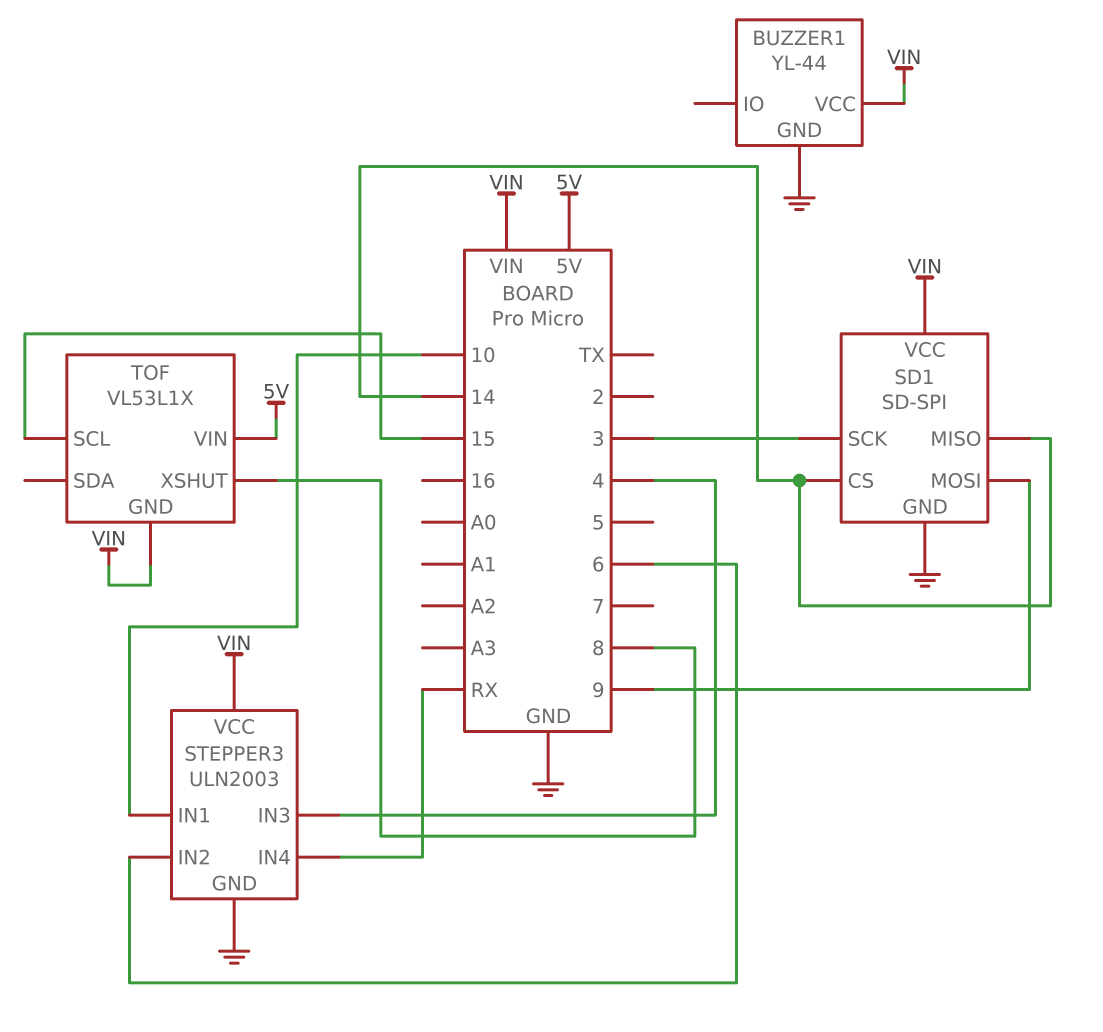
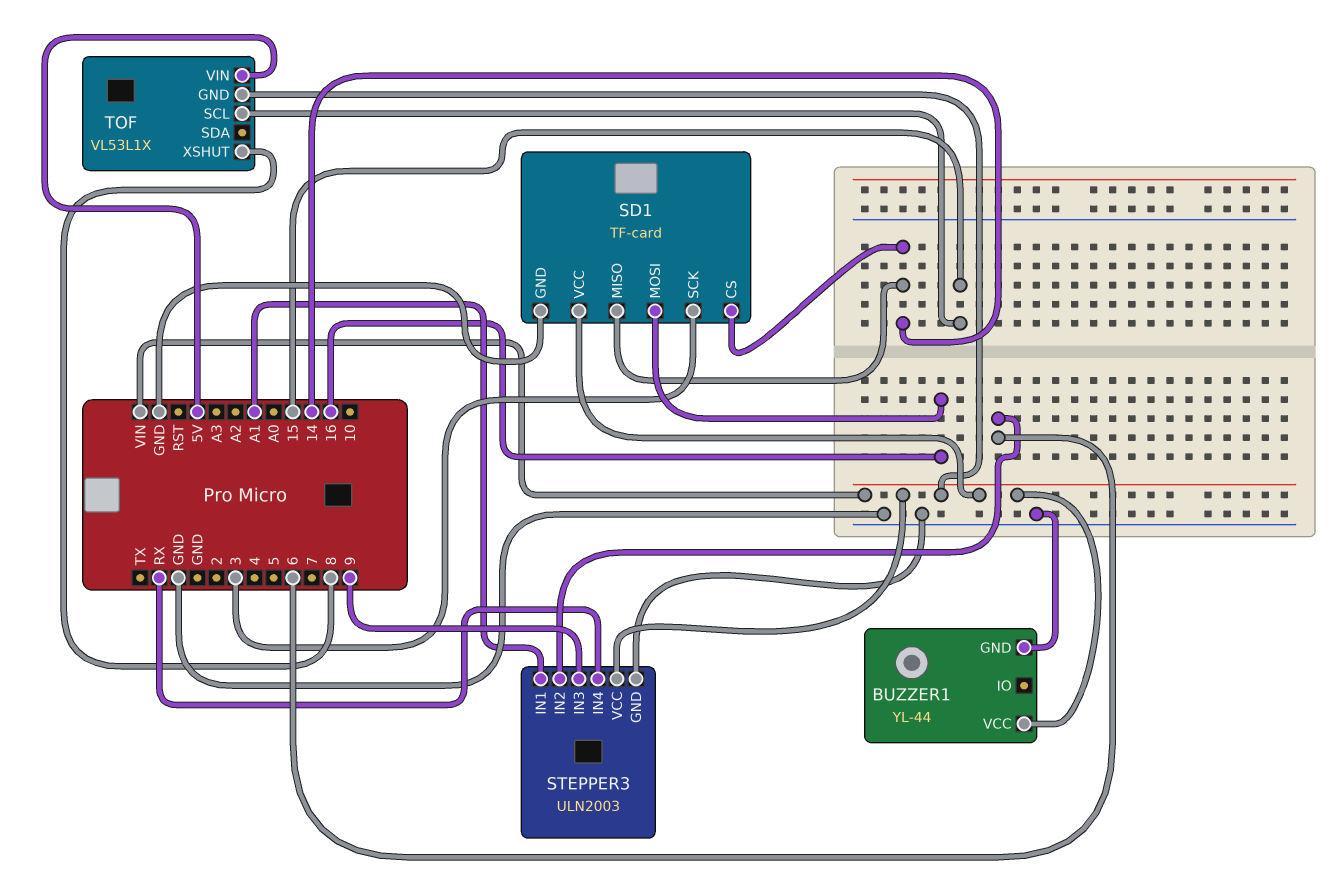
SD1: SD-SPI -> TF-card
SD1 pin MOSI: 9 -> 16
STEPPER3 pin IN1: 10 -> A1
STEPPER3 pin IN3: 4 -> 9

